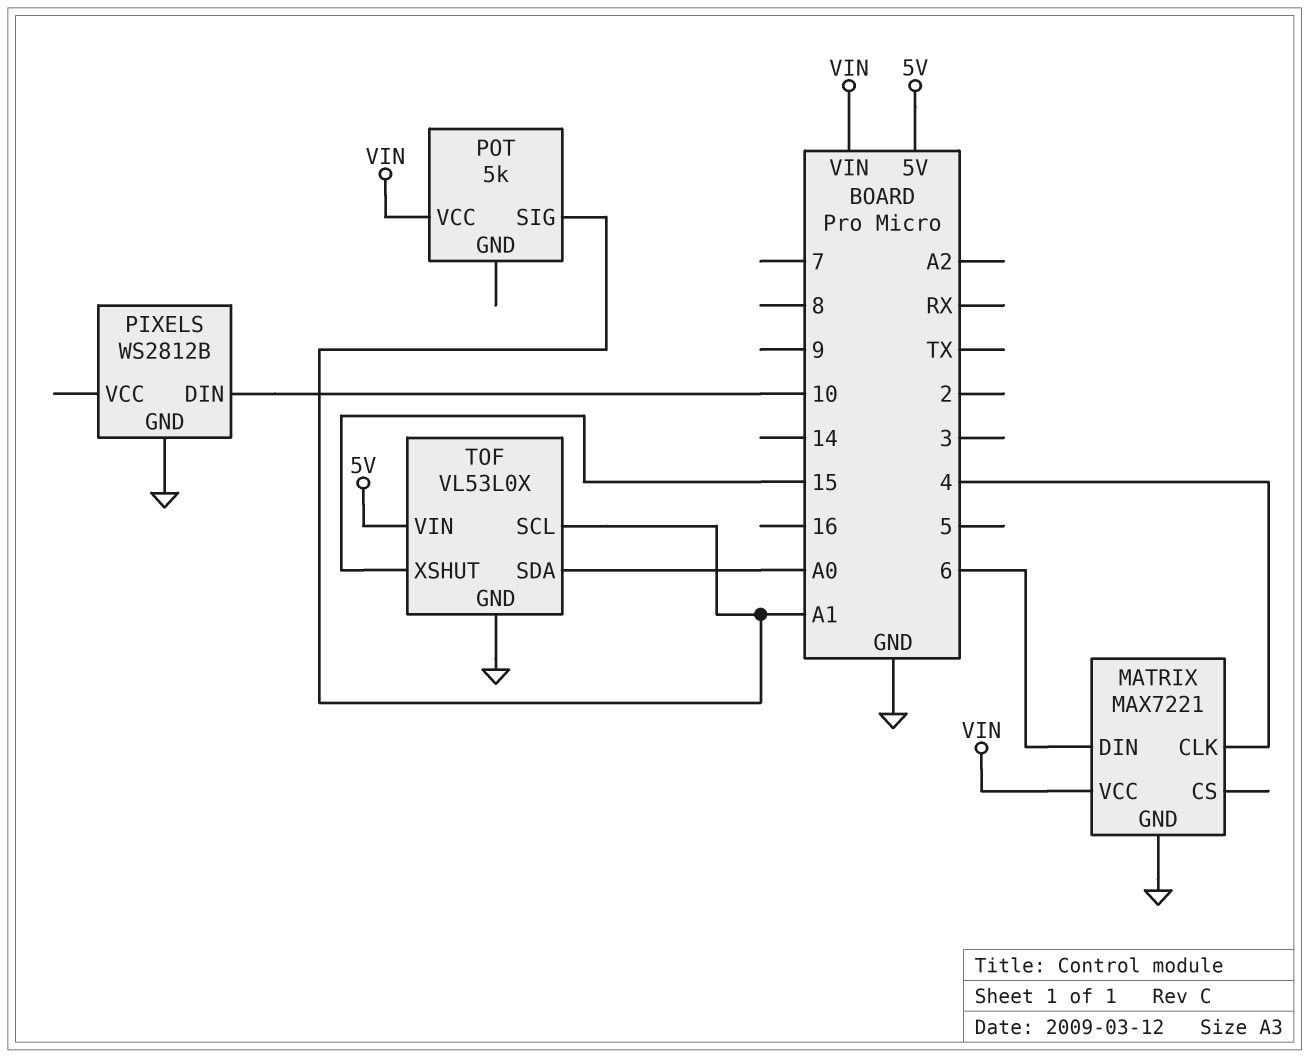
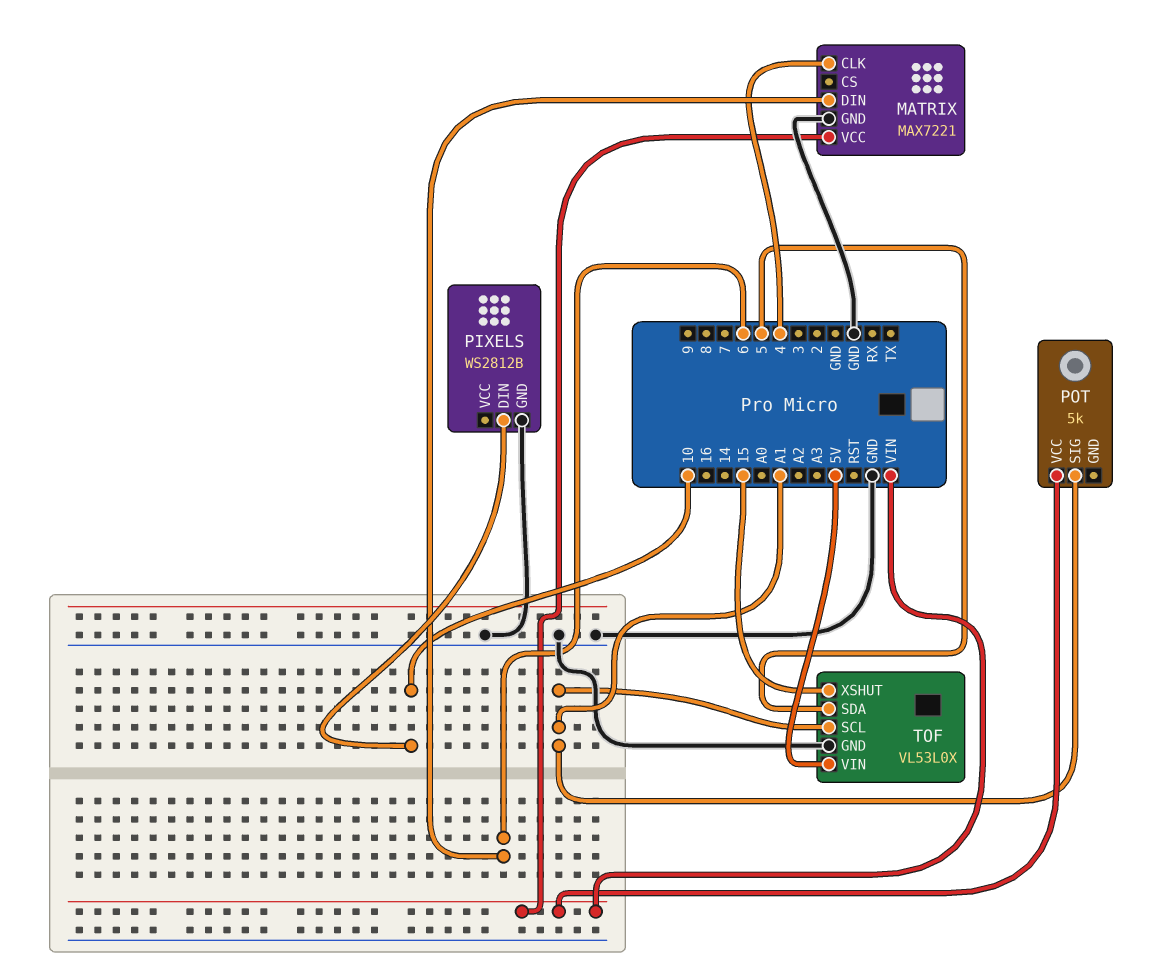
TOF pin SDA: A0 -> 5

